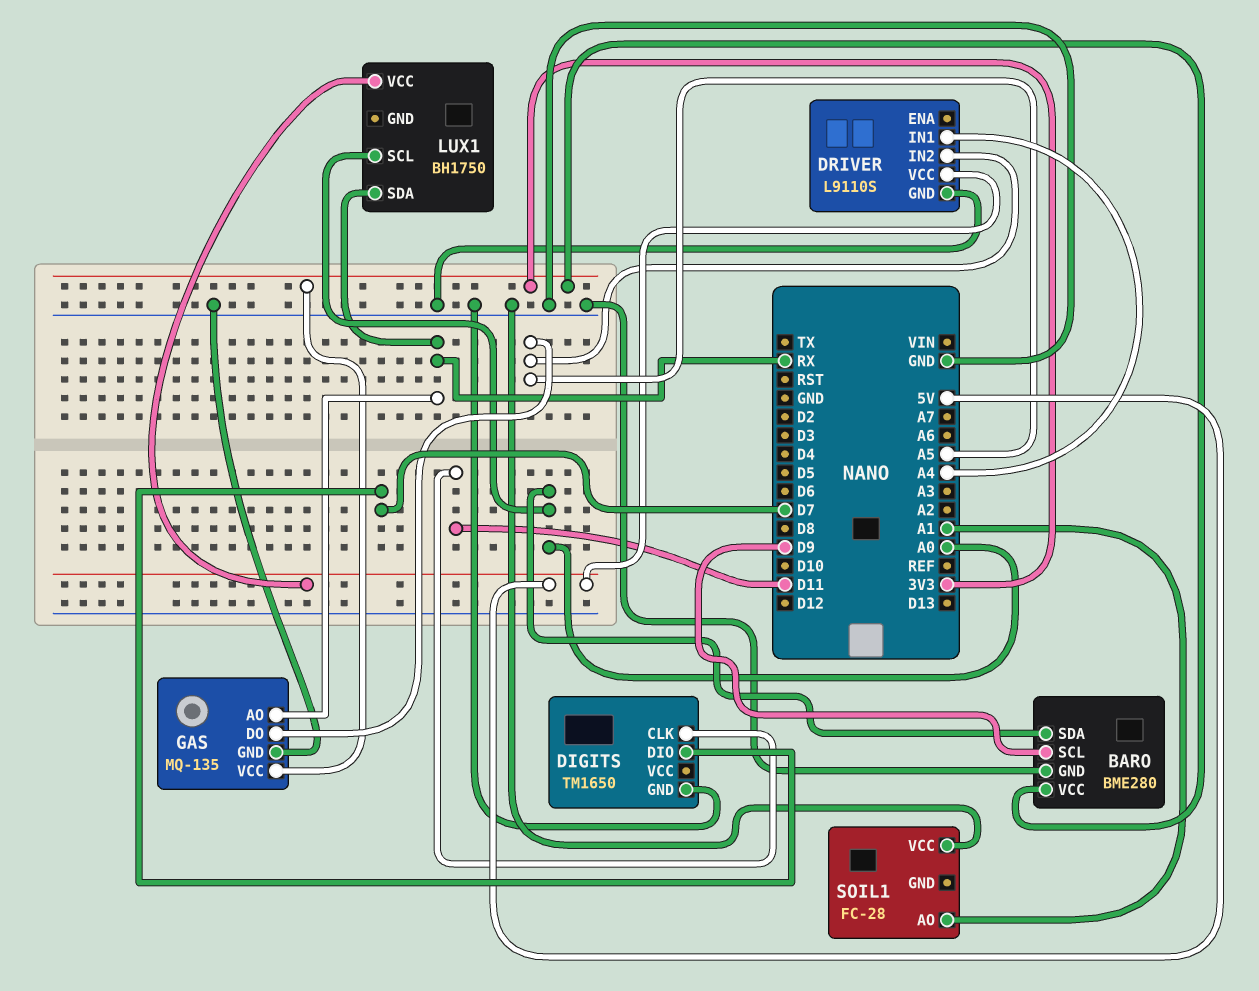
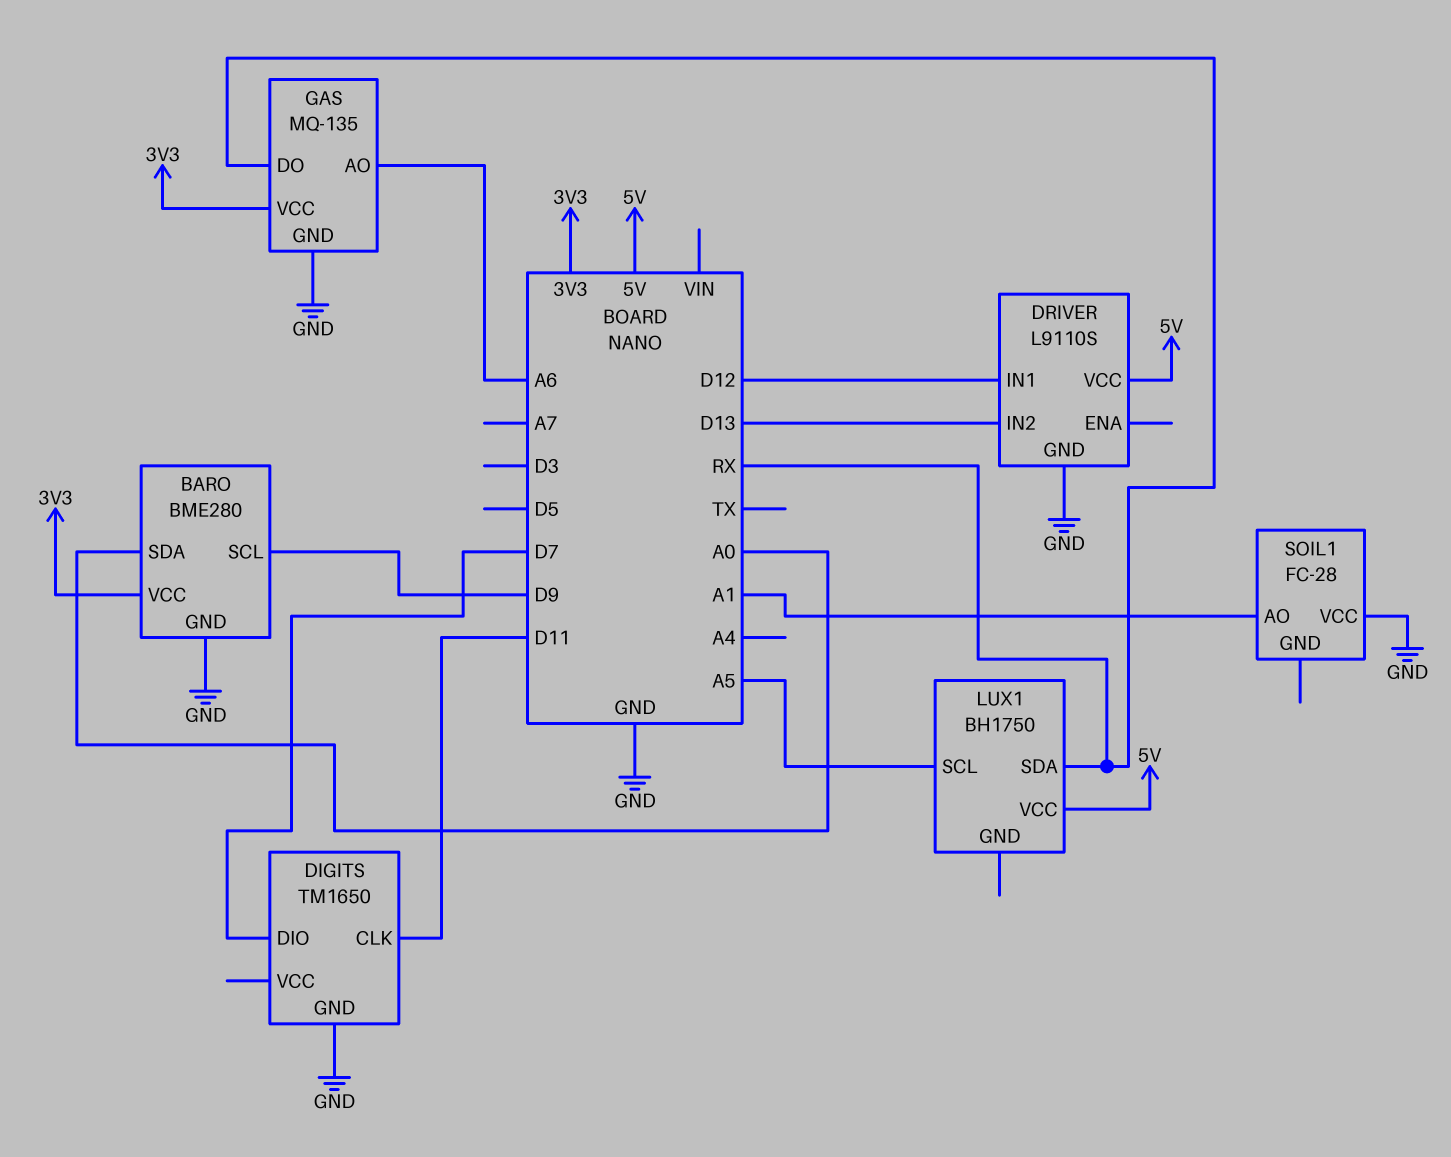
DRIVER pin IN1: A4 -> D12
DRIVER pin IN2: A5 -> D13
GAS pin AO: RX -> A6
GAS pin DO: A5 -> RX
LUX1 pin SCL: A0 -> A5

